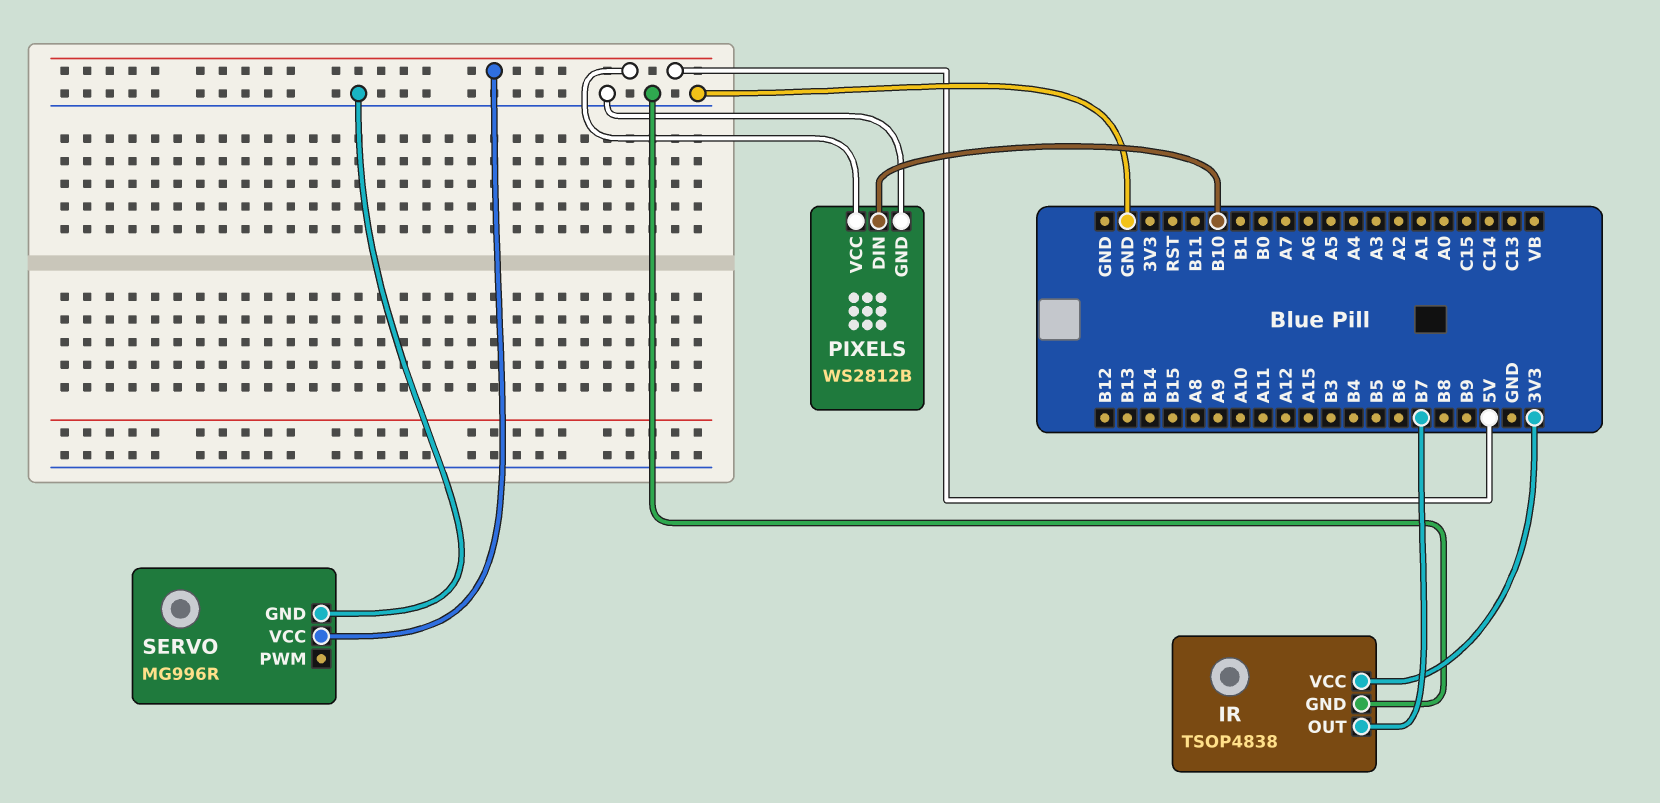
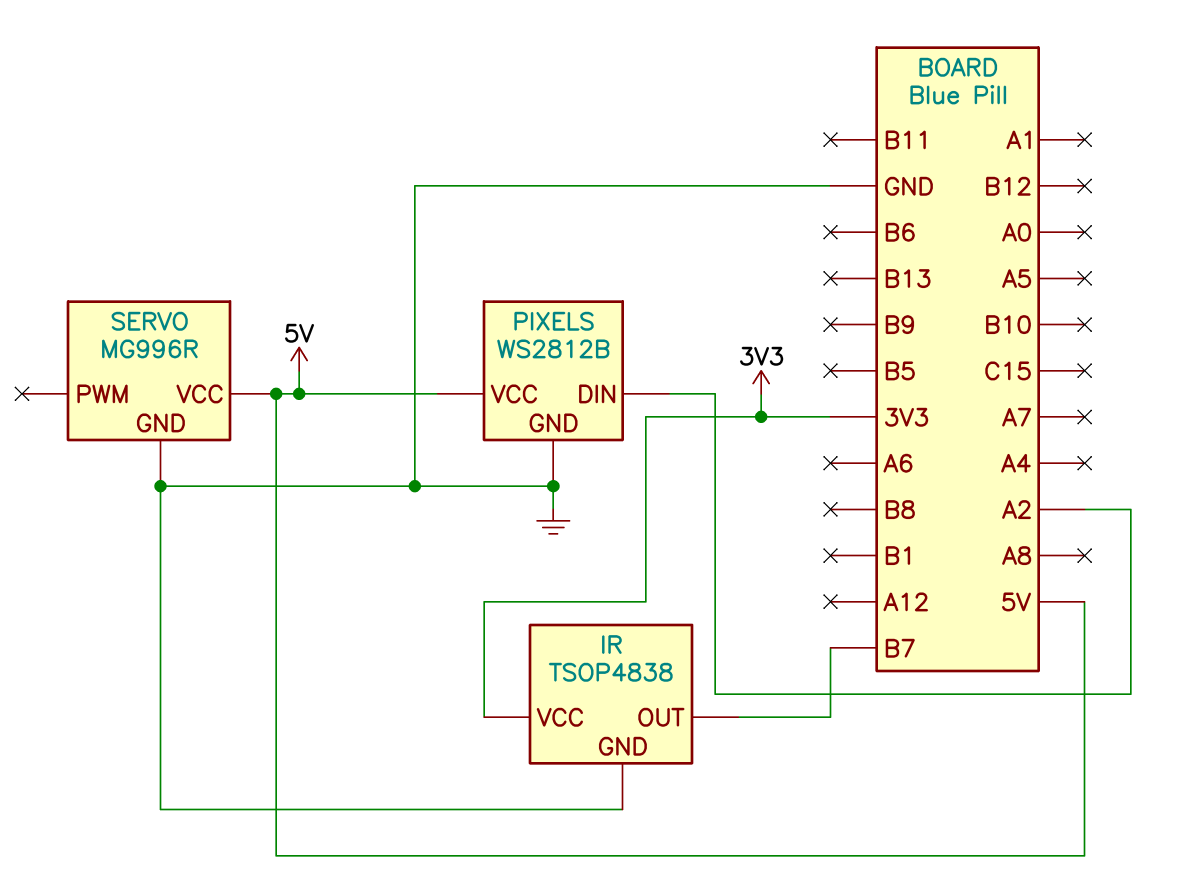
PIXELS pin DIN: B10 -> A2

